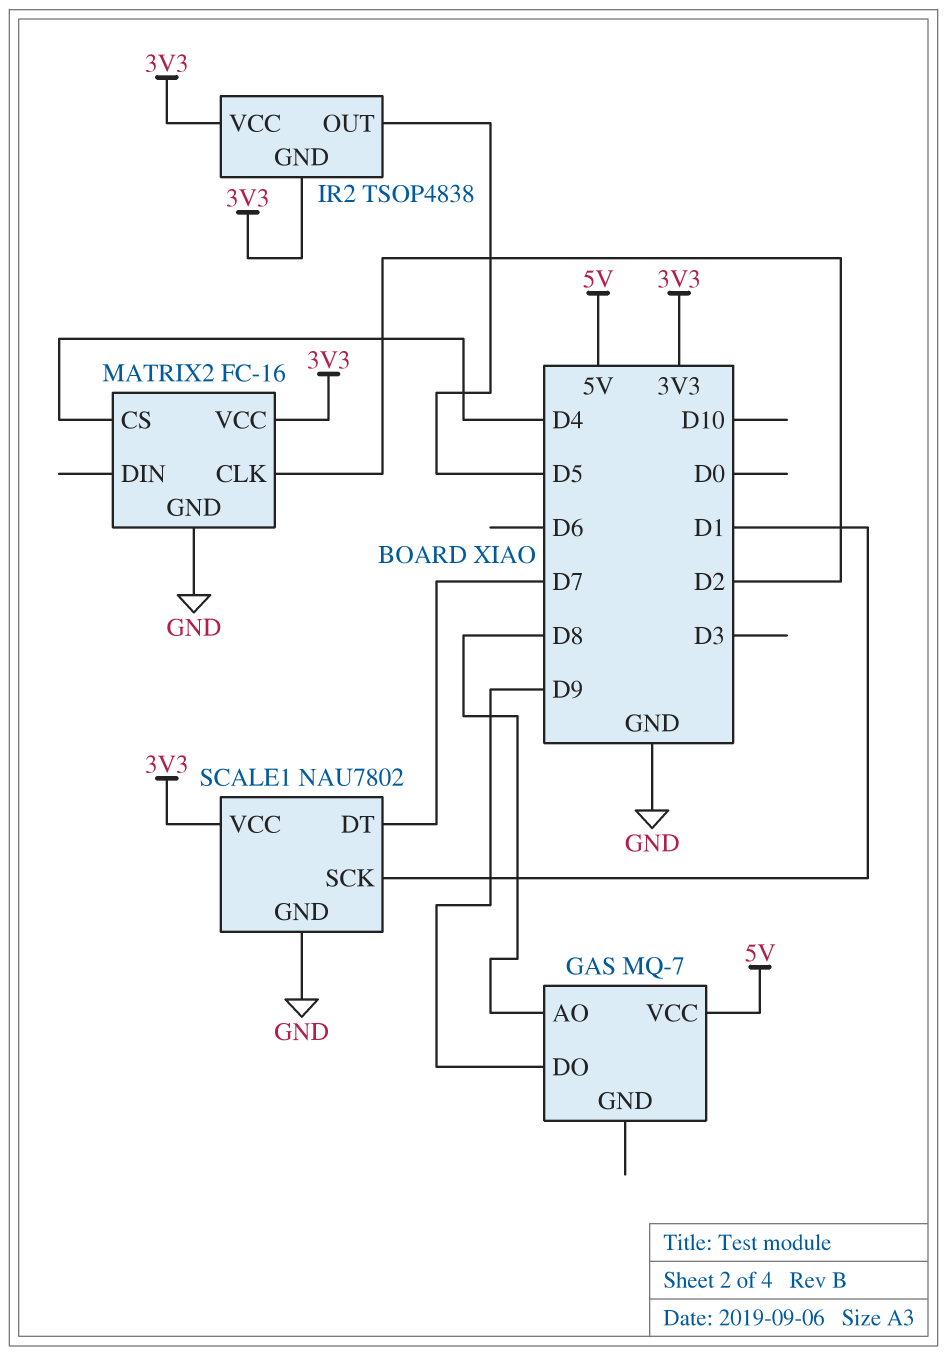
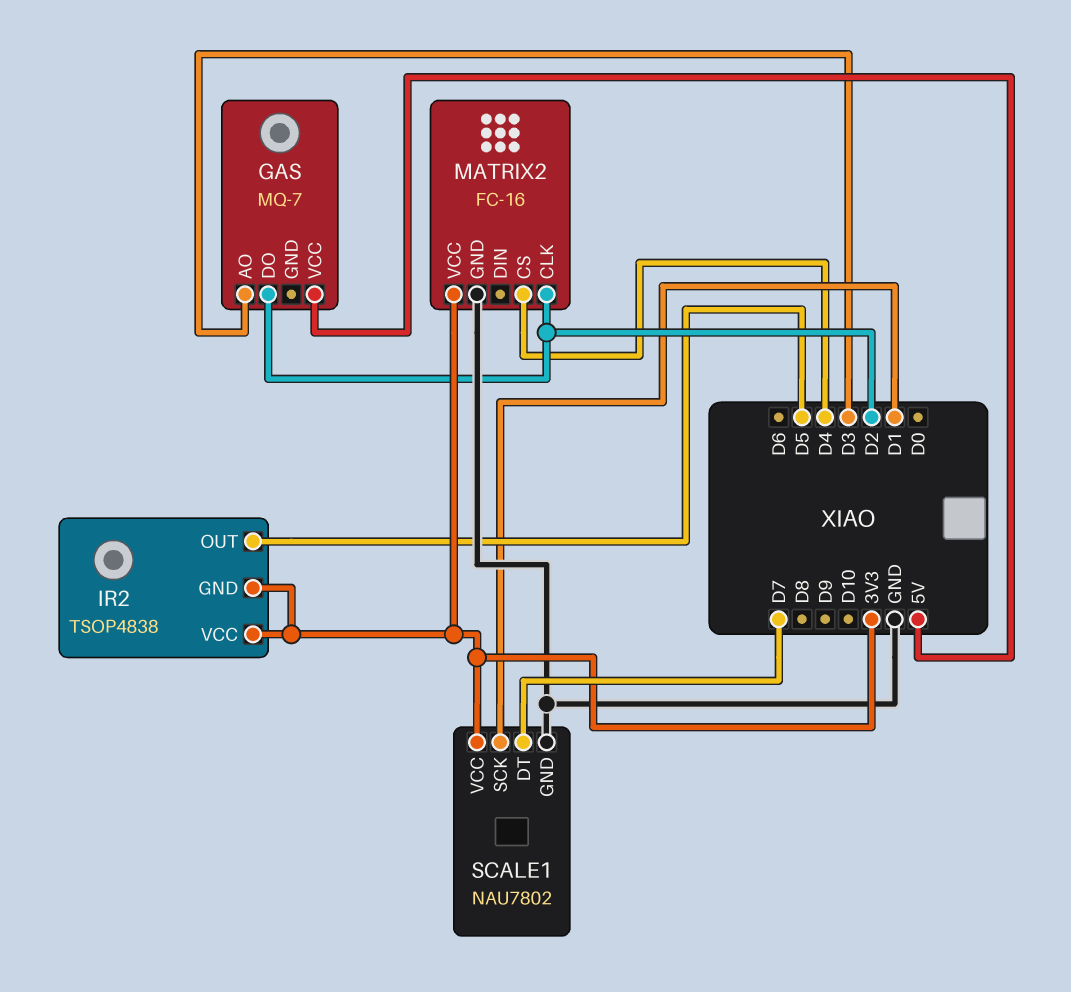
GAS pin AO: D8 -> D3
GAS pin DO: D9 -> D2

